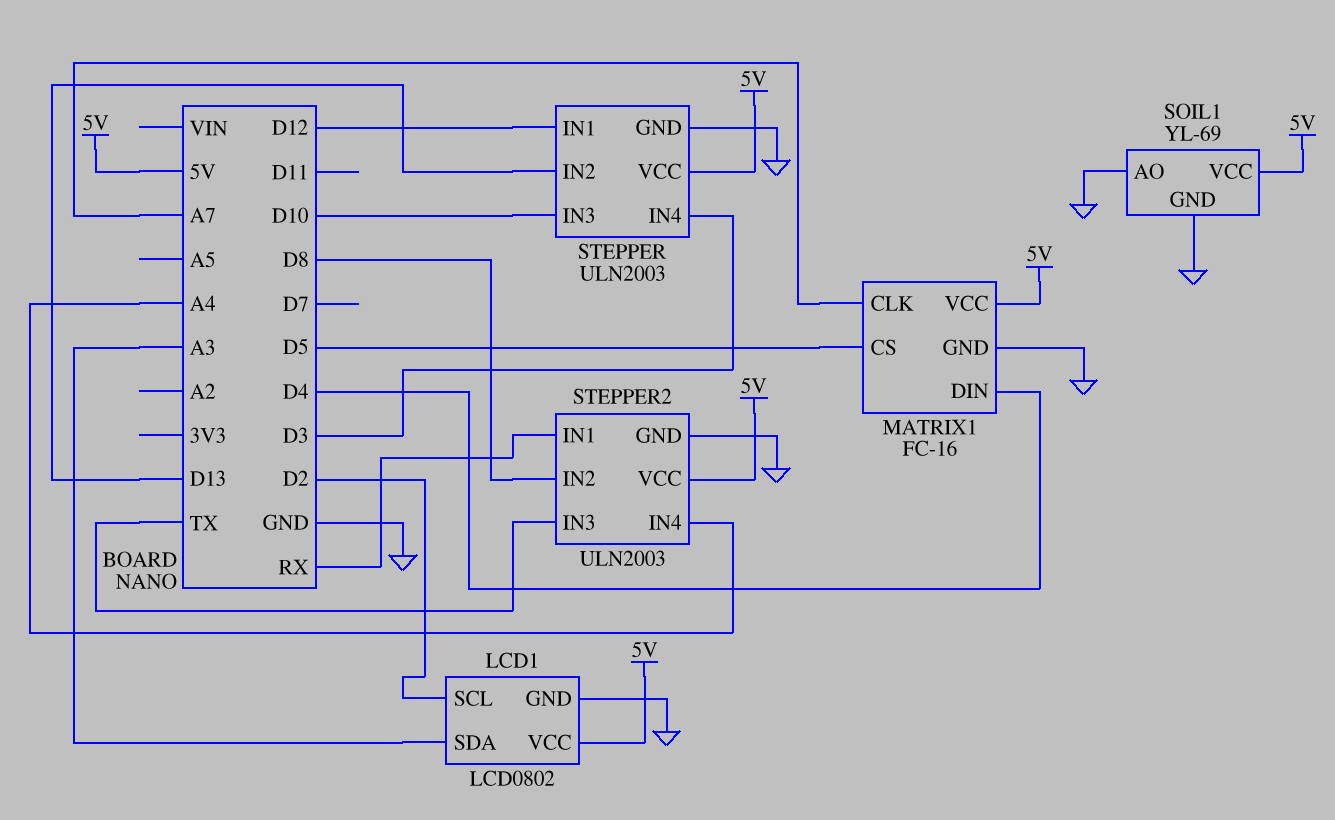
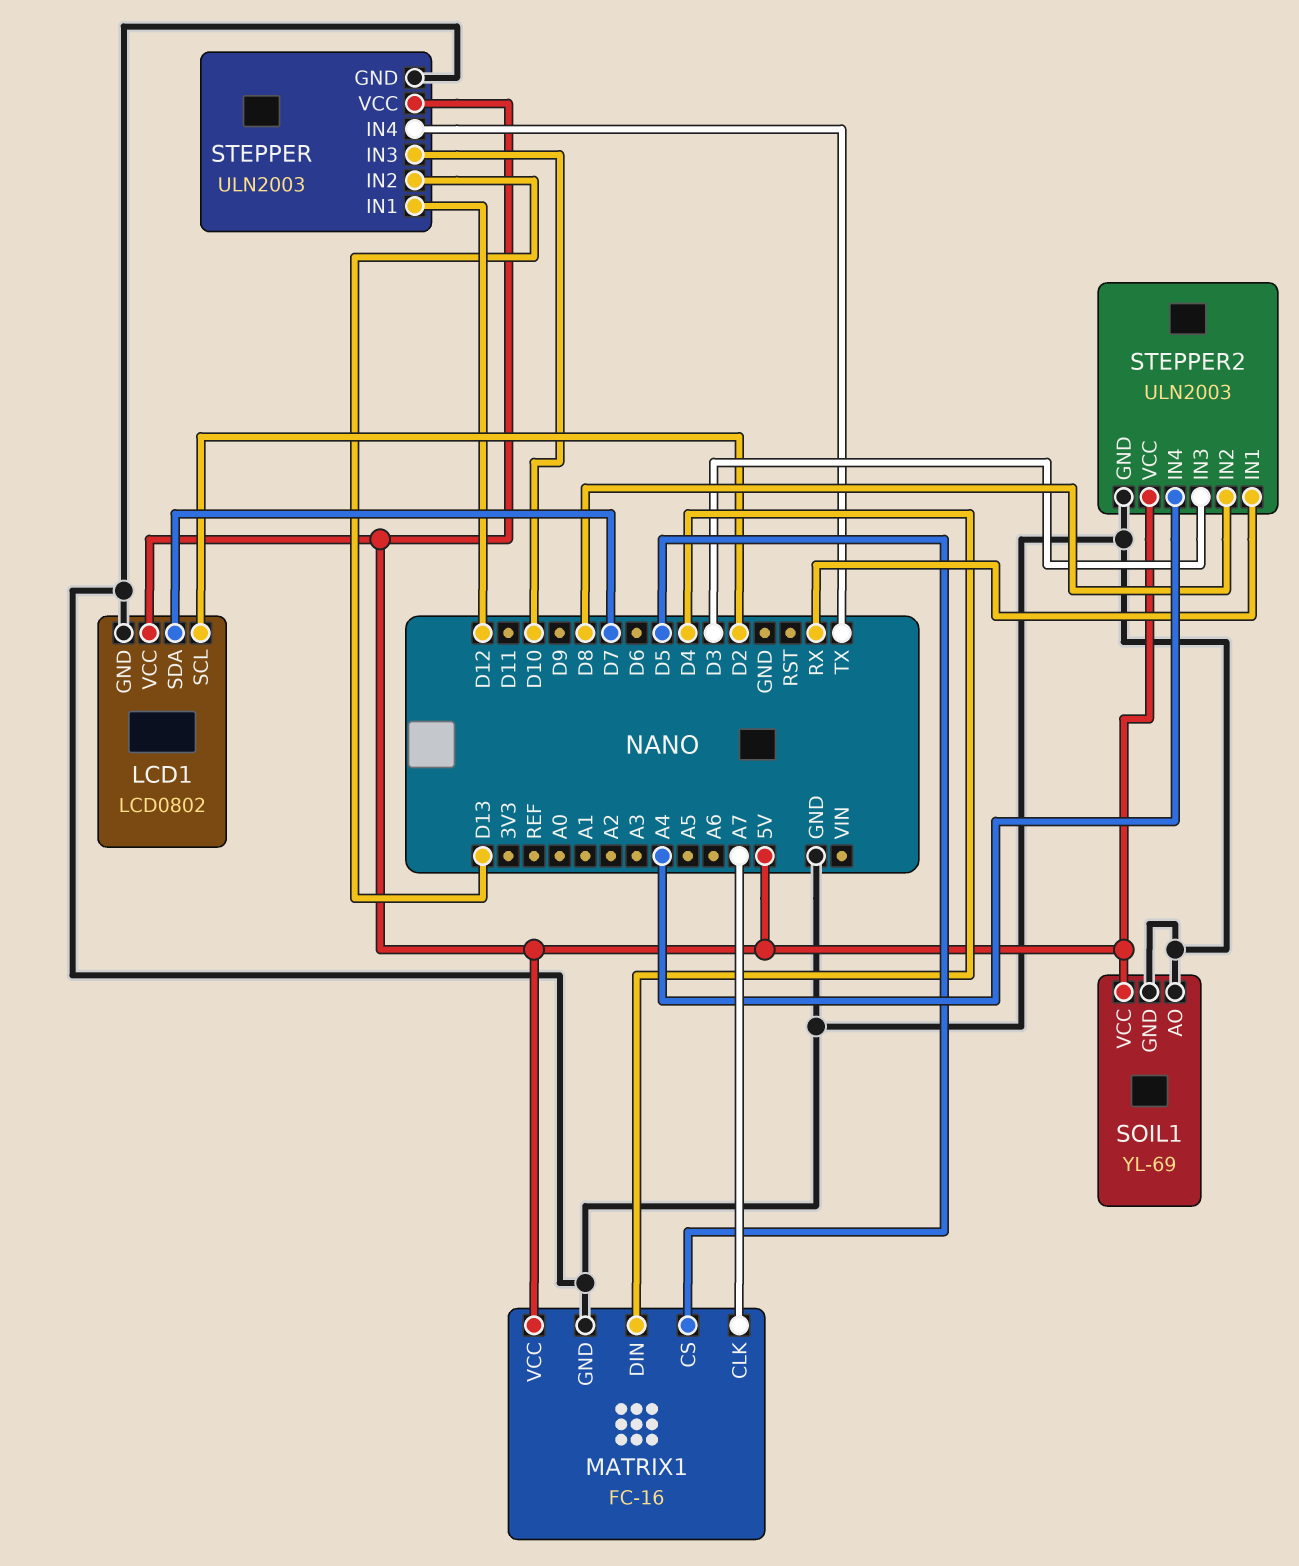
LCD1 pin SDA: A3 -> D7
STEPPER pin IN4: D3 -> TX
STEPPER2 pin IN3: TX -> D3

